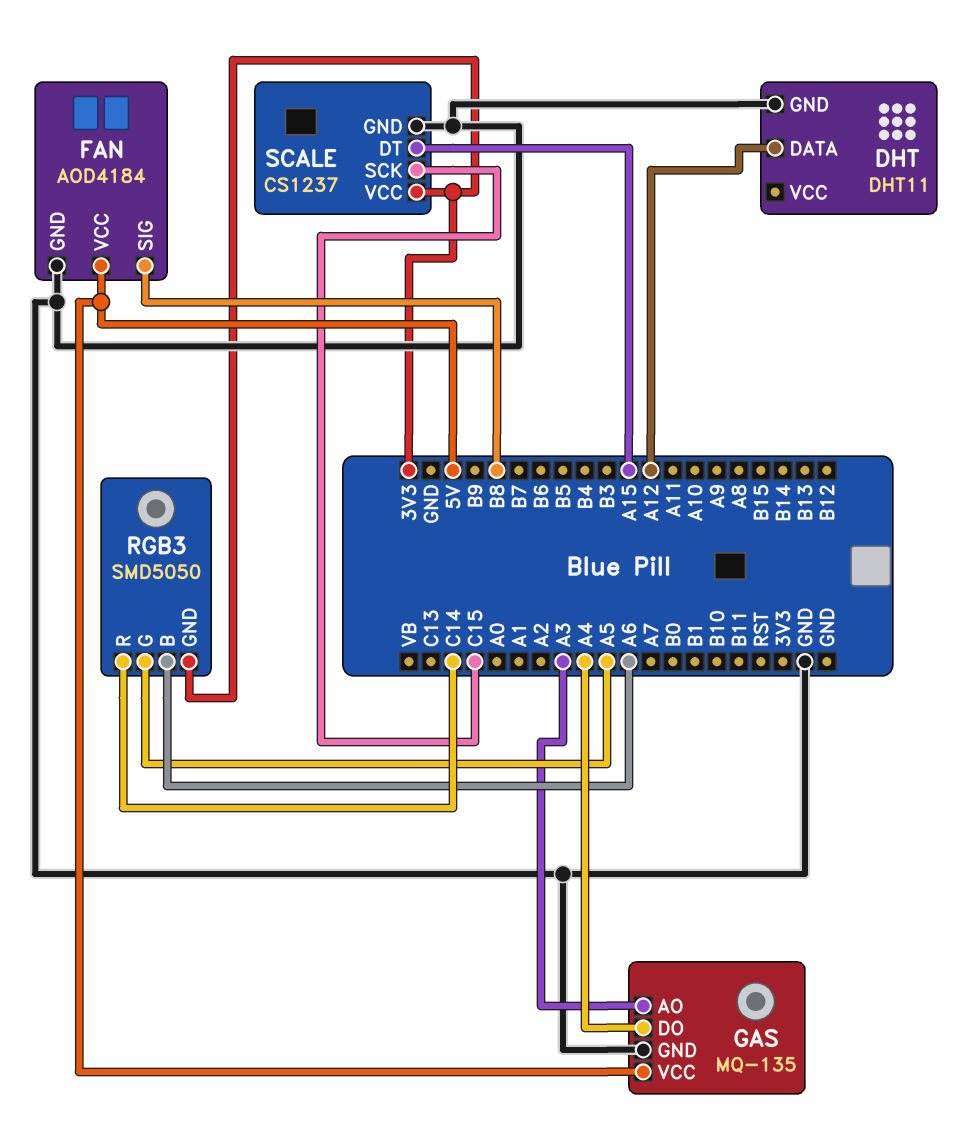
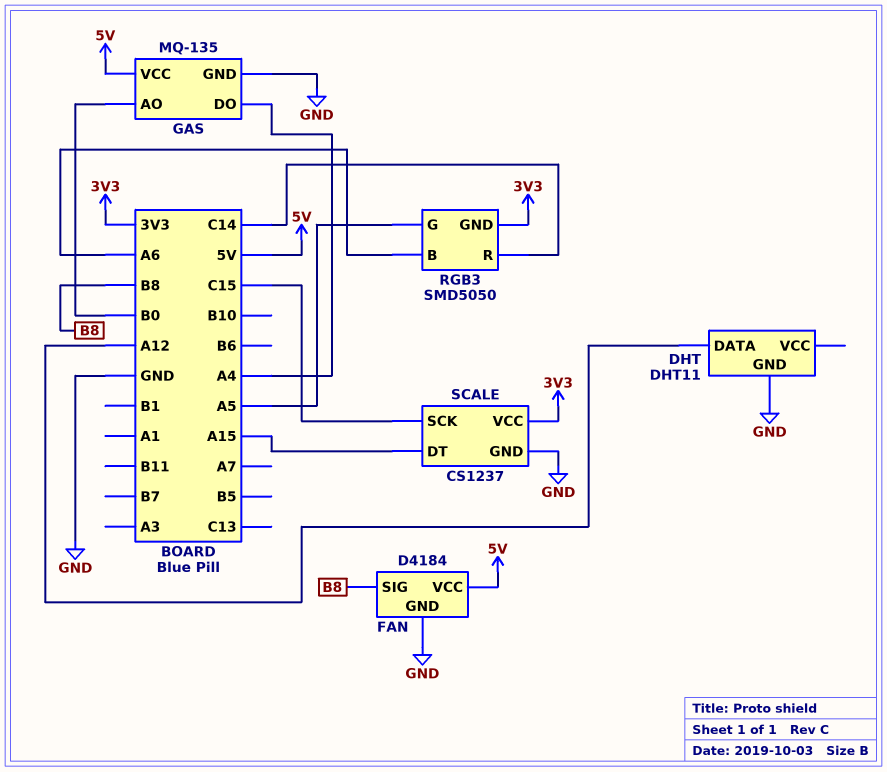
FAN: AOD4184 -> D4184
GAS pin AO: A3 -> B0

